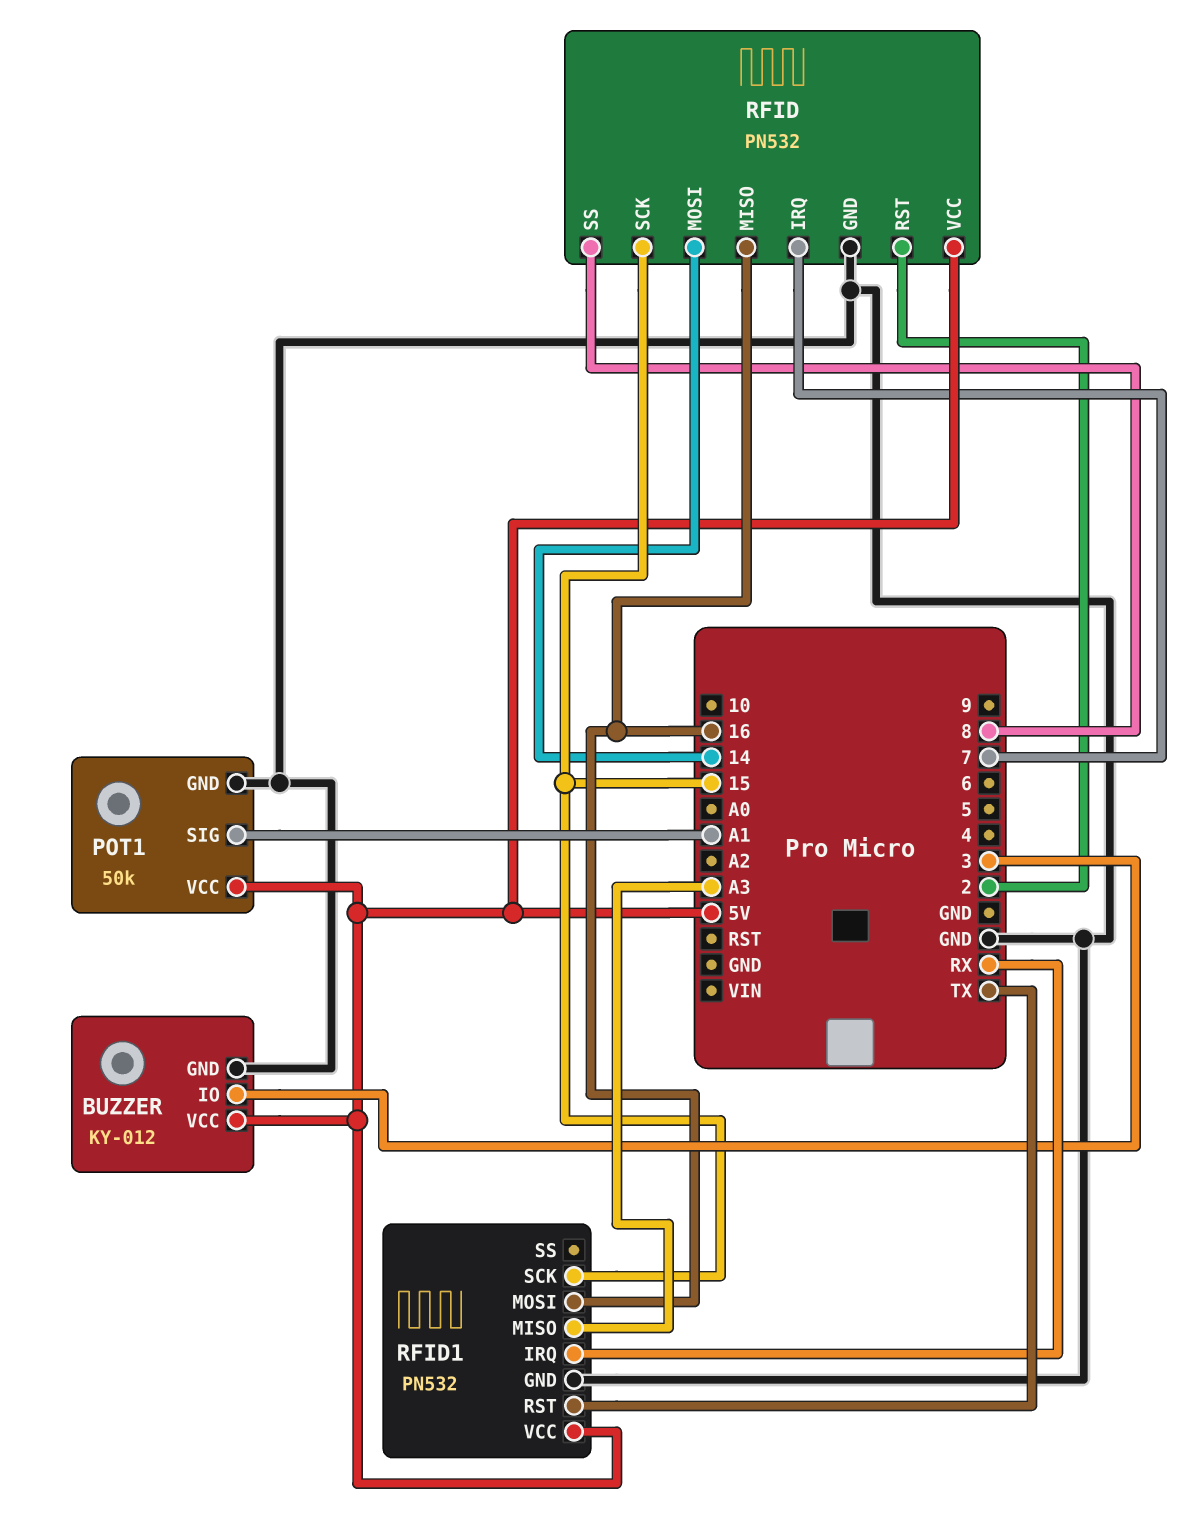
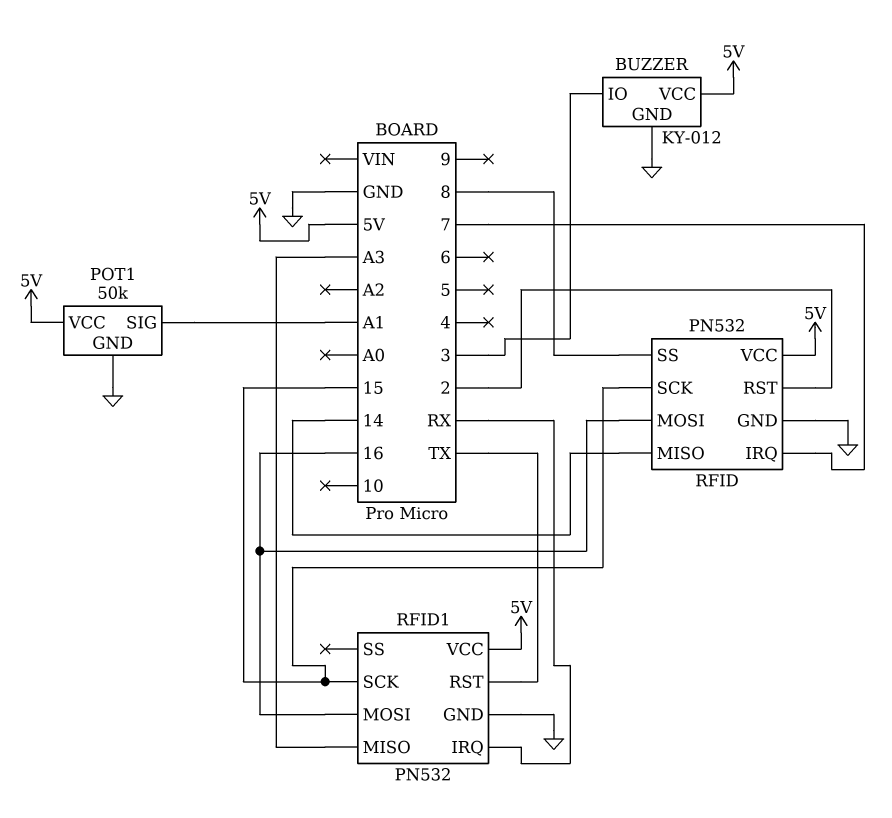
RFID pin MISO: 16 -> 14
RFID pin MOSI: 14 -> 16

